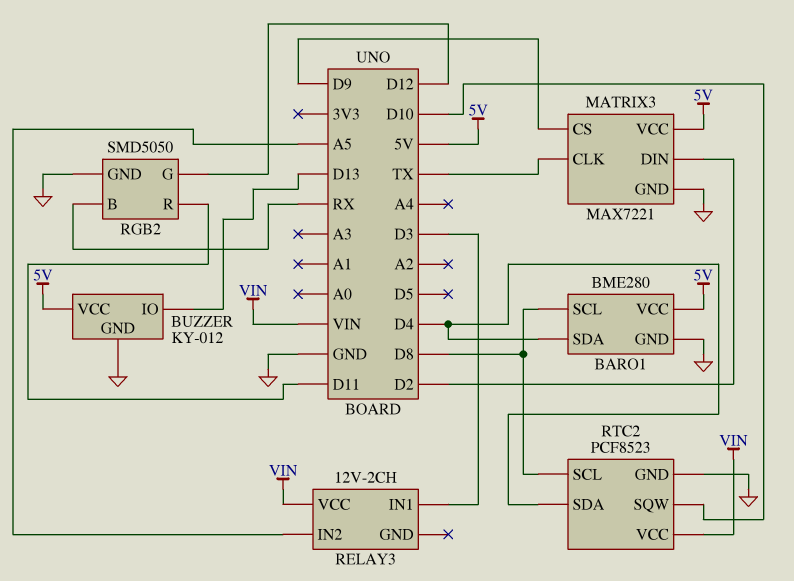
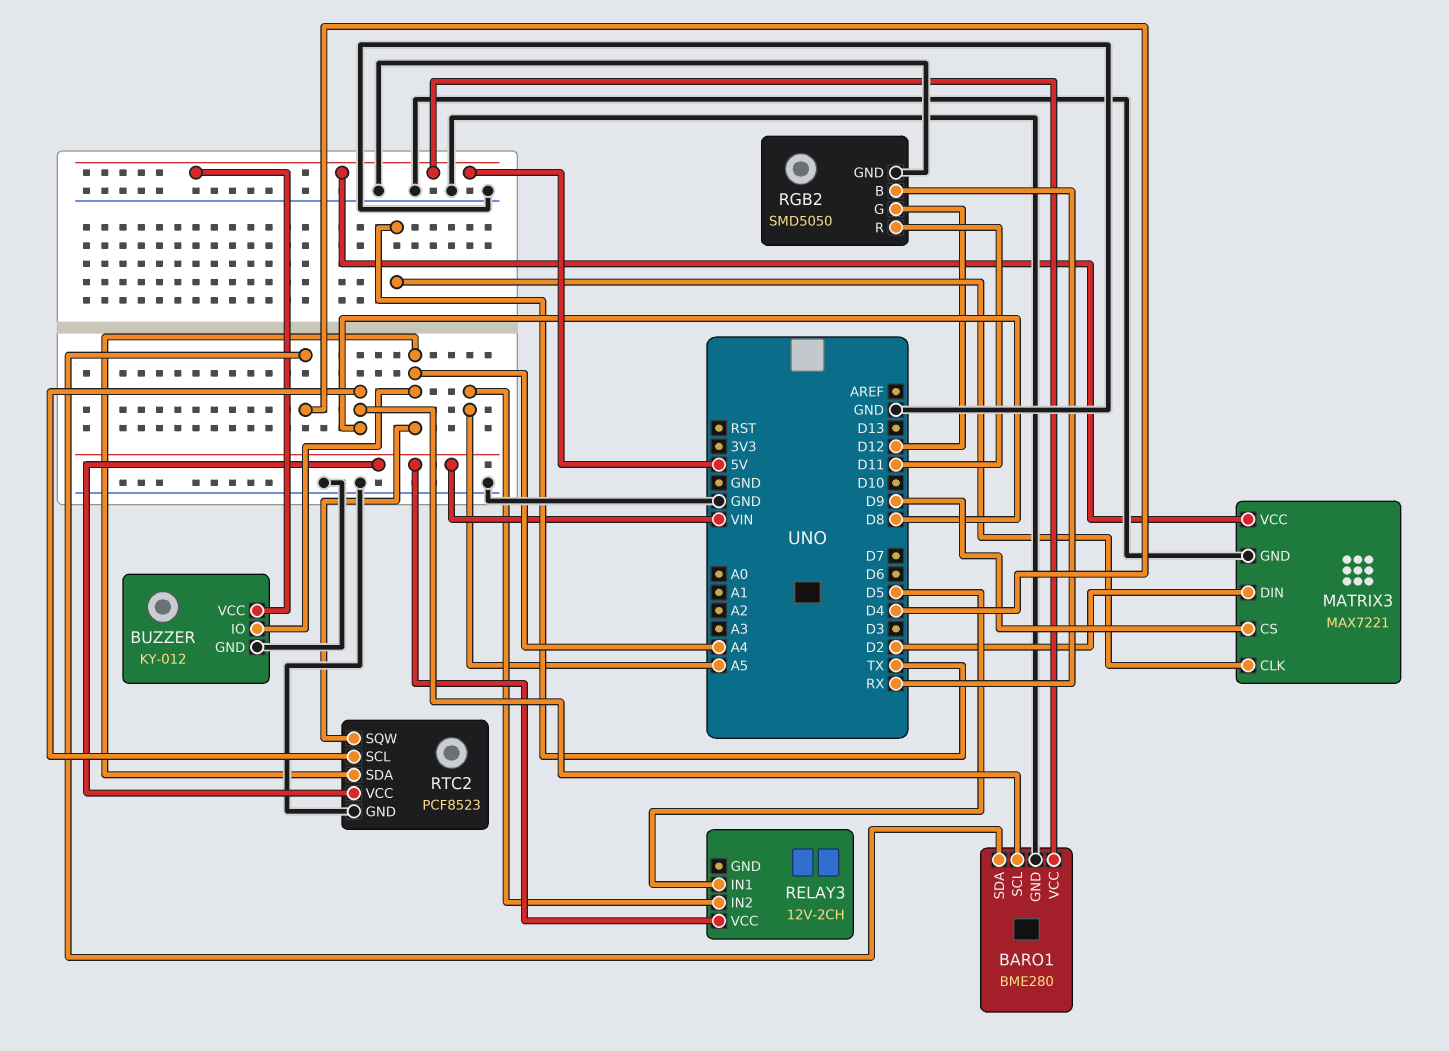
BUZZER pin IO: D13 -> A4
RELAY3 pin IN1: D3 -> D5
RTC2 pin SDA: D4 -> A4
RTC2 pin SQW: D10 -> A4

